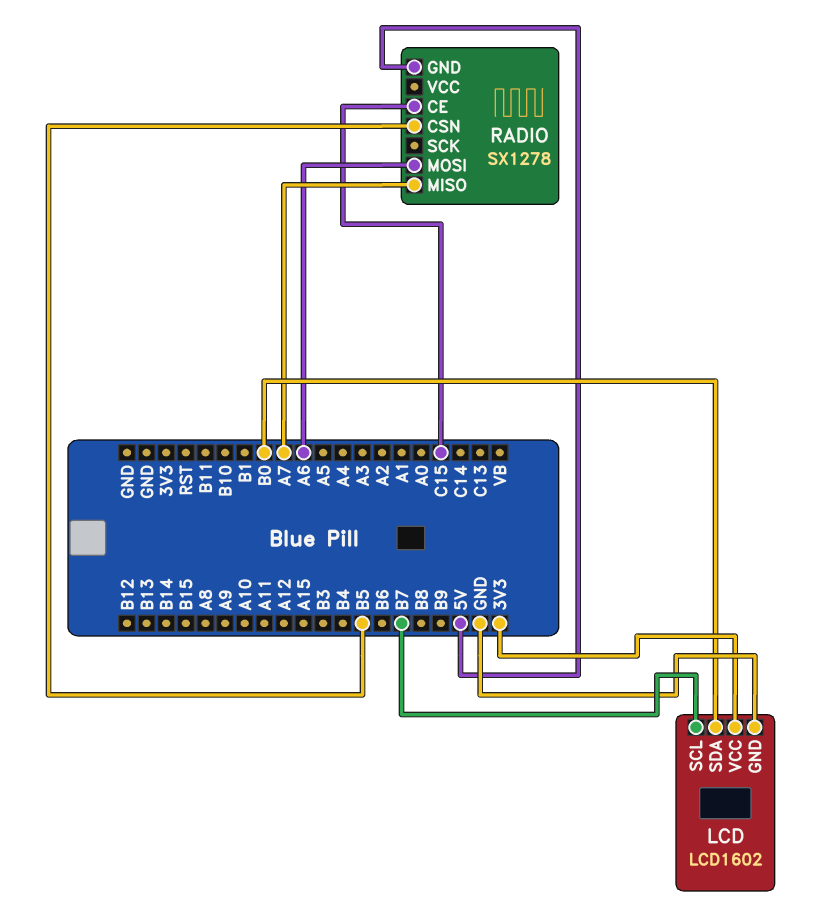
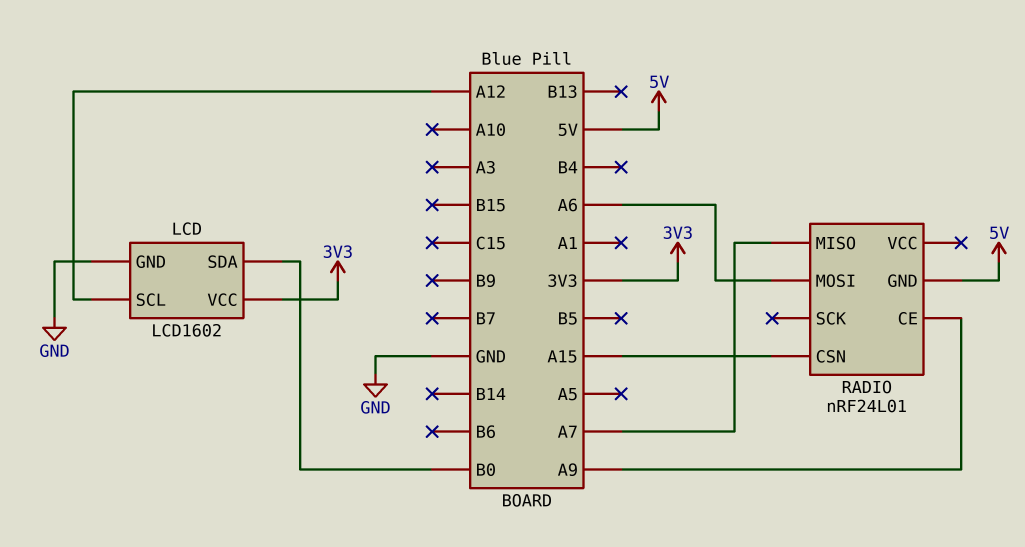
LCD pin SCL: B7 -> A12
RADIO: SX1278 -> nRF24L01
RADIO pin CE: C15 -> A9
RADIO pin CSN: B5 -> A15

